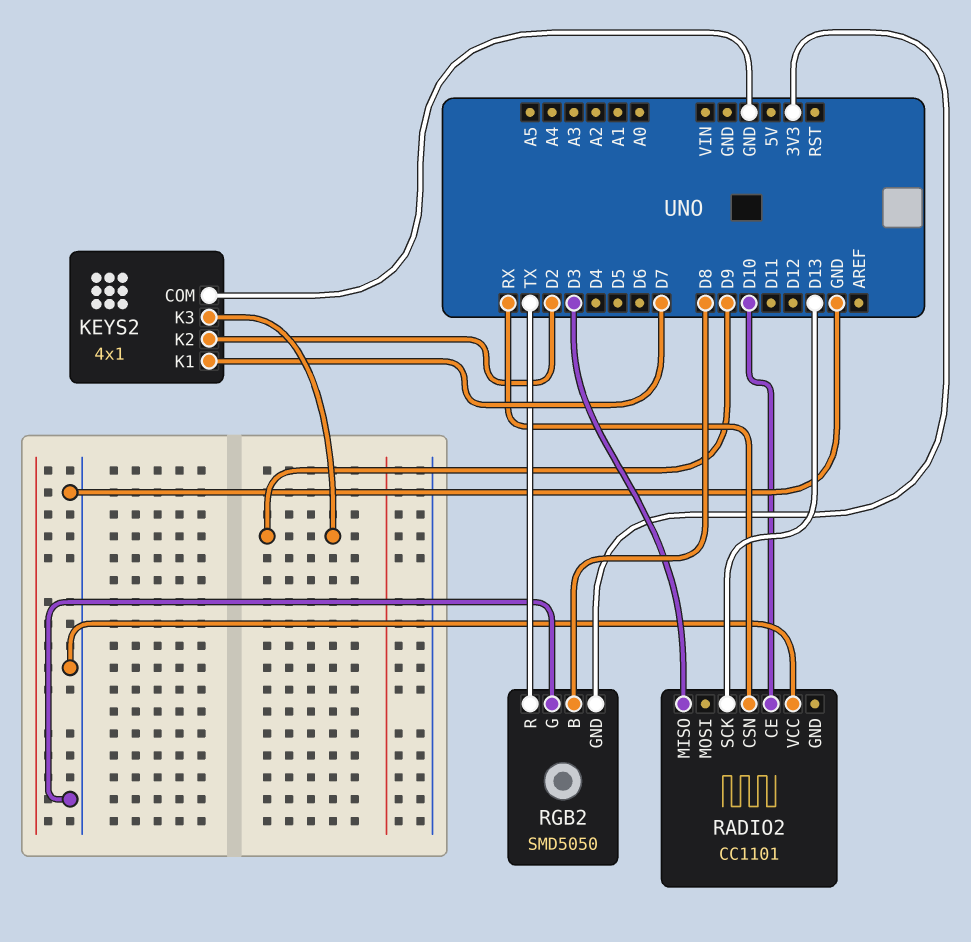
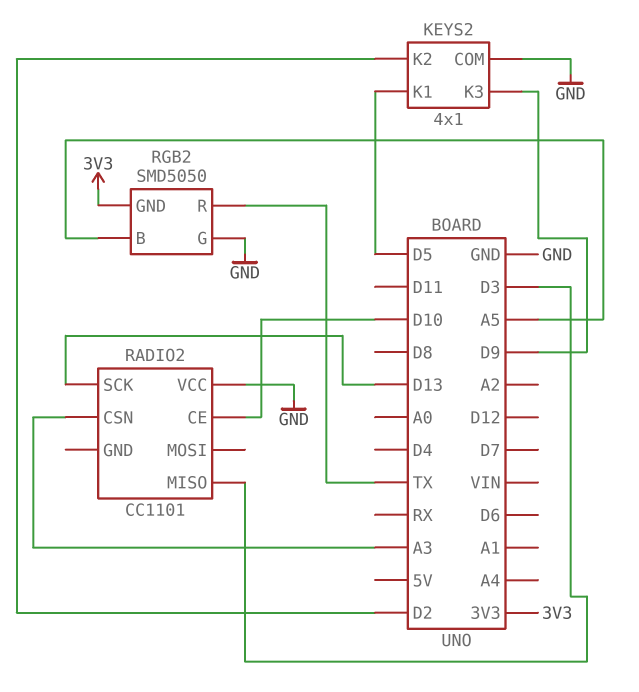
KEYS2 pin K1: D7 -> D5
RADIO2 pin CSN: RX -> A3
RGB2 pin B: D8 -> A5

